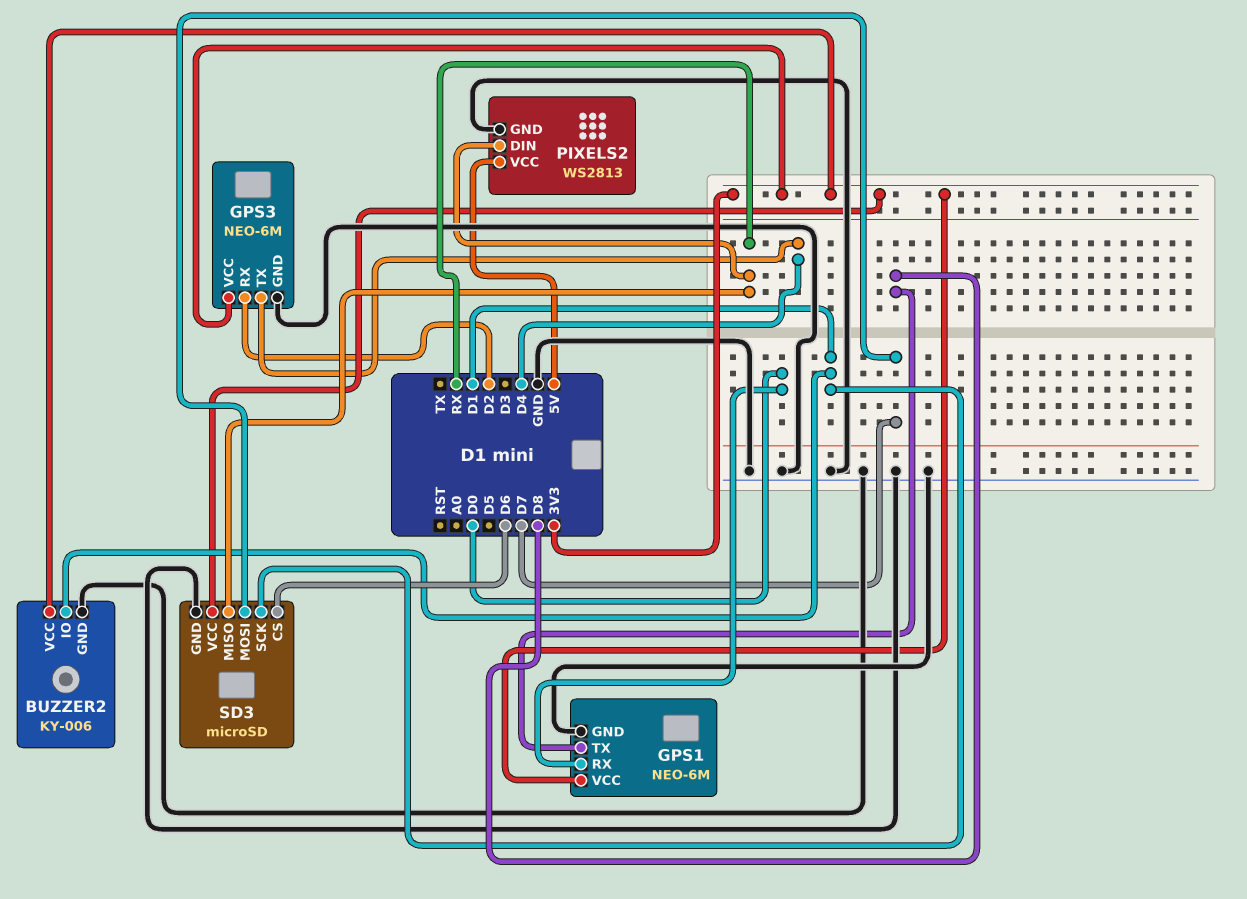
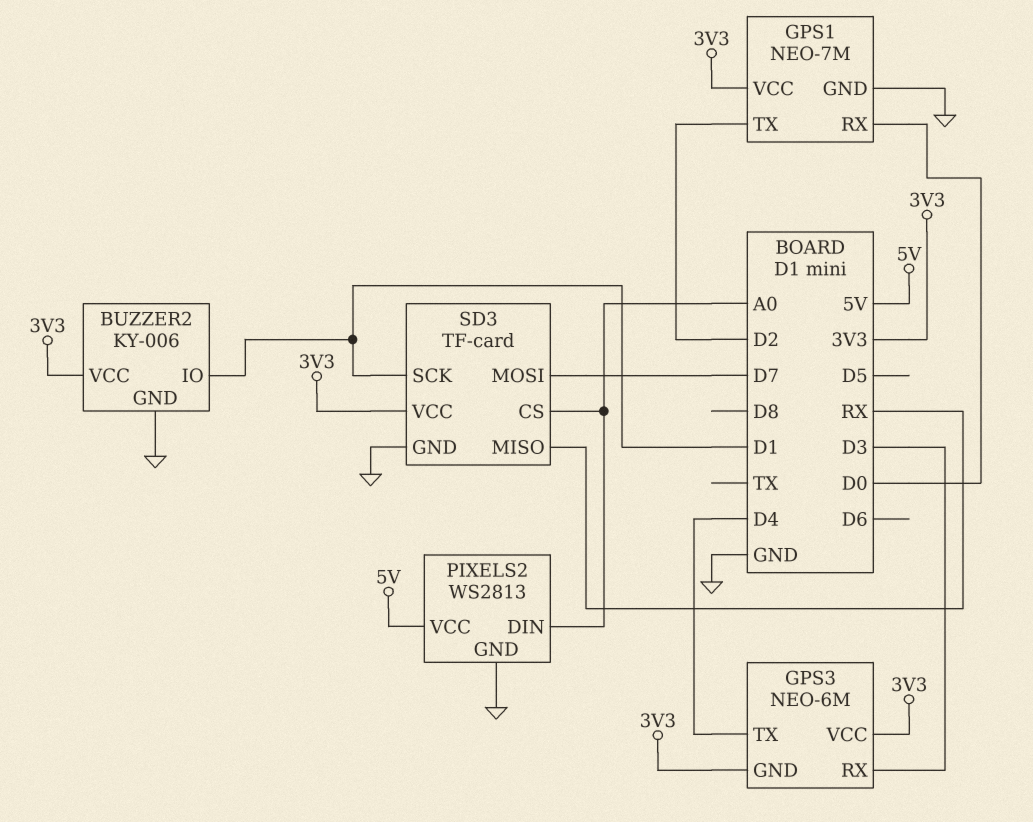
GPS1: NEO-6M -> NEO-7M
GPS1 pin TX: D8 -> D2
GPS3 pin GND: GND -> 3V3
GPS3 pin RX: D2 -> D3
PIXELS2 pin DIN: RX -> A0
SD3: microSD -> TF-card
SD3 pin CS: D6 -> A0

